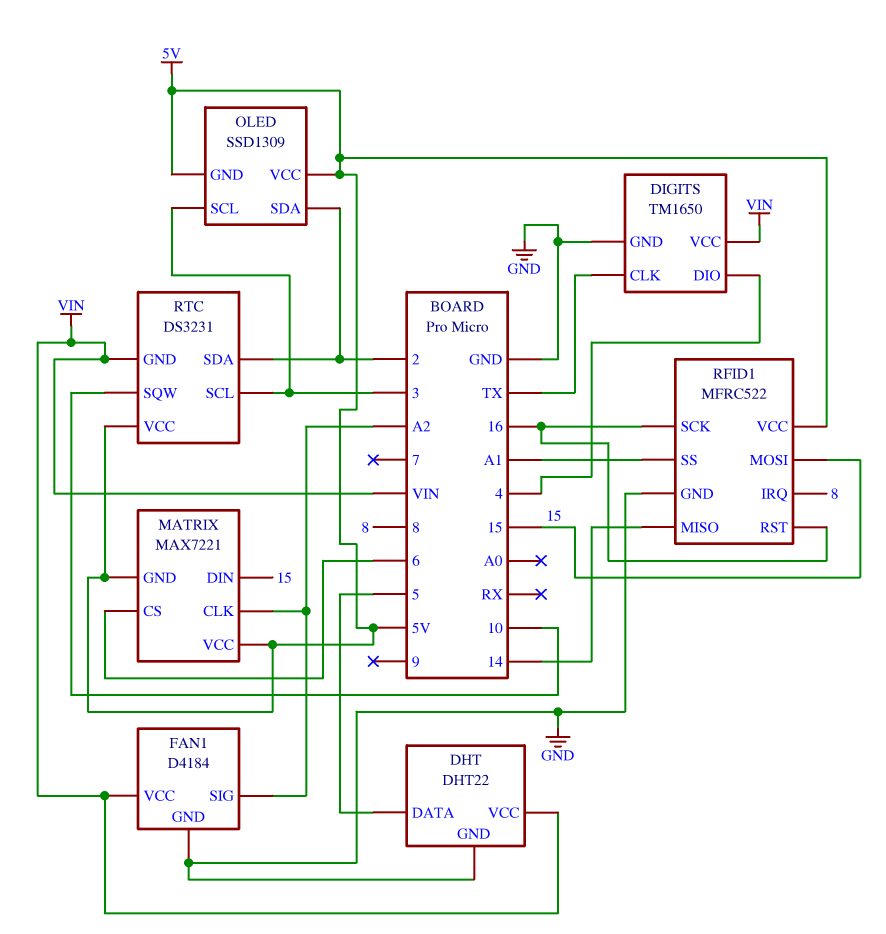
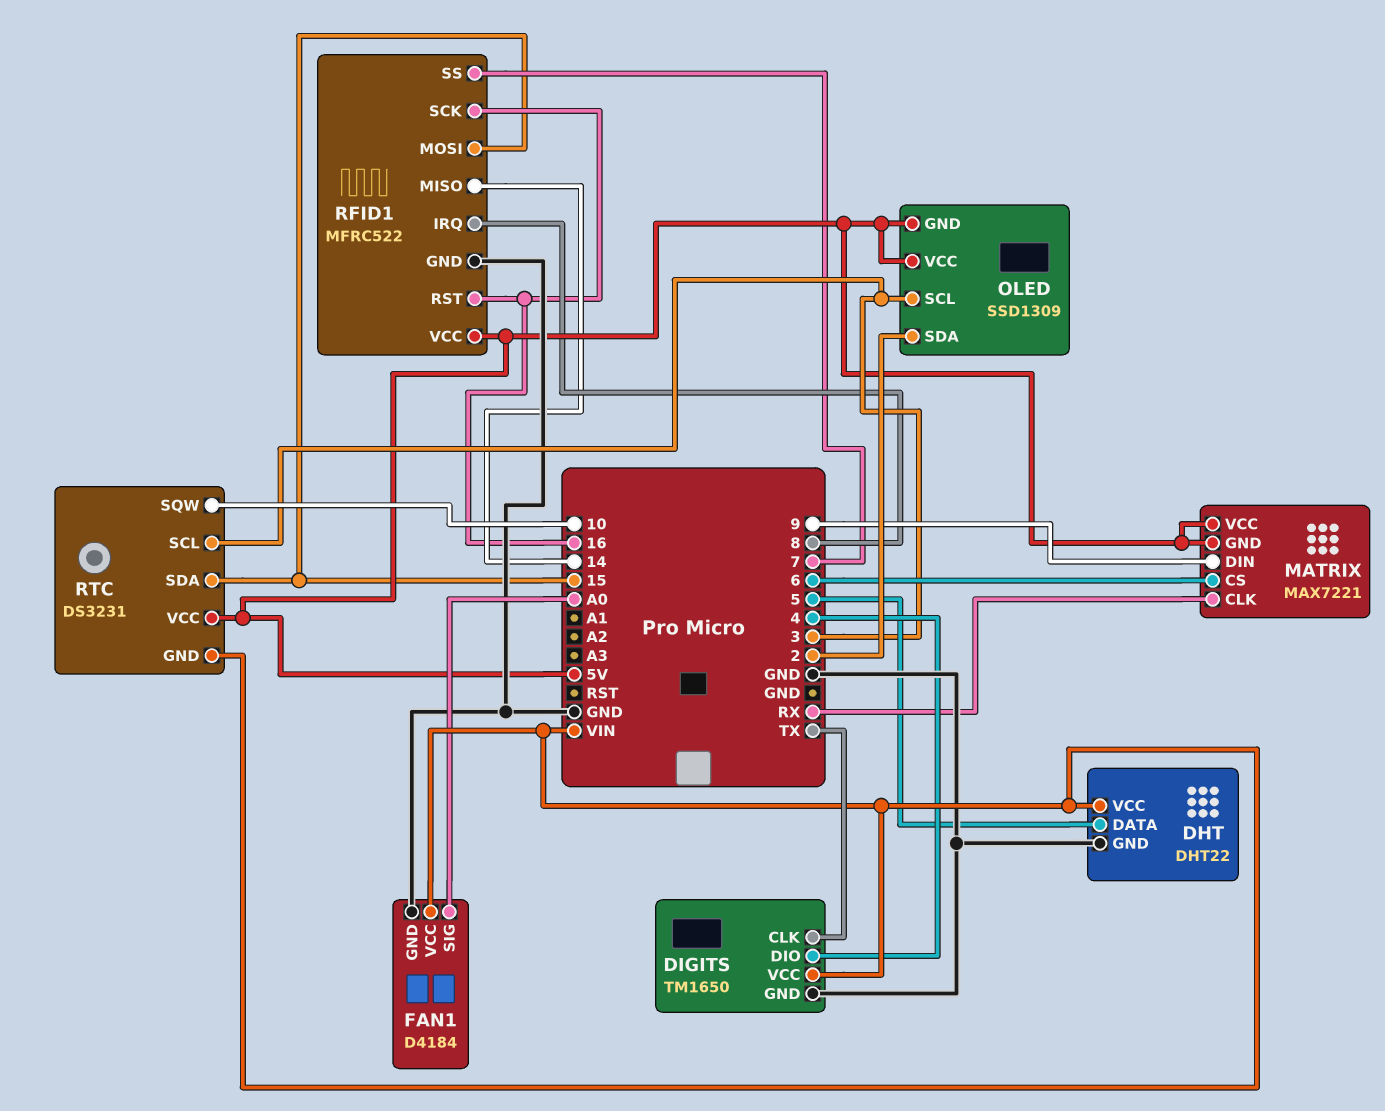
FAN1 pin SIG: A2 -> A0
MATRIX pin CLK: A2 -> RX
MATRIX pin DIN: 15 -> 9
RFID1 pin SS: A1 -> 7
RTC pin SDA: 2 -> 15

